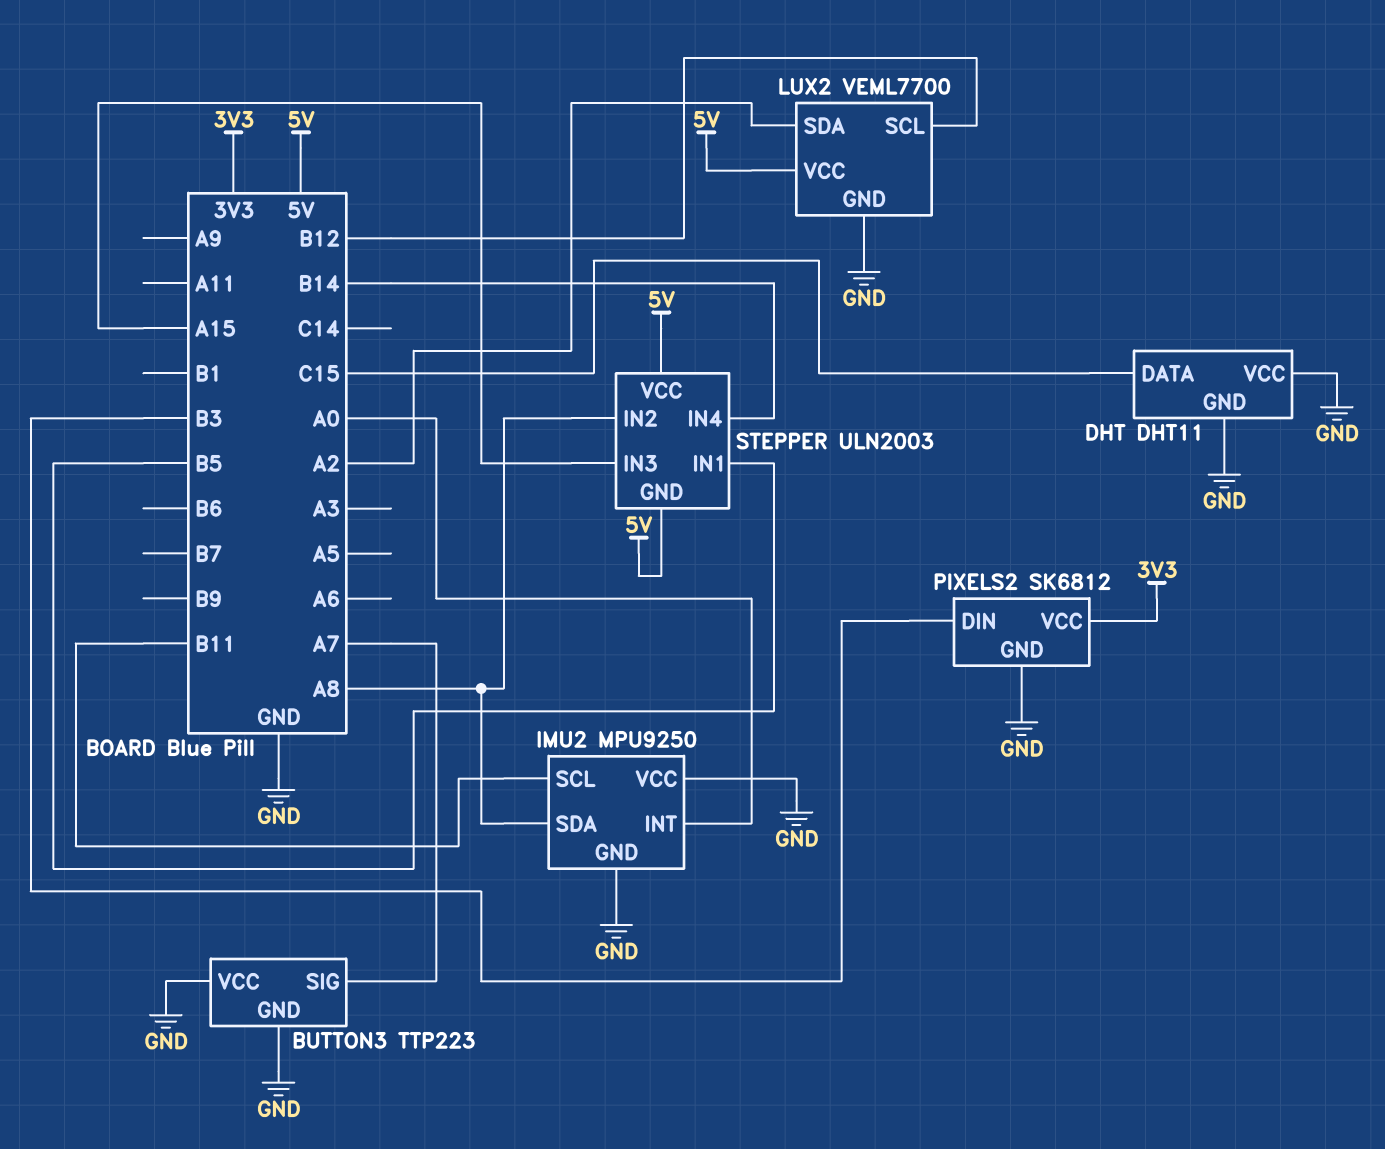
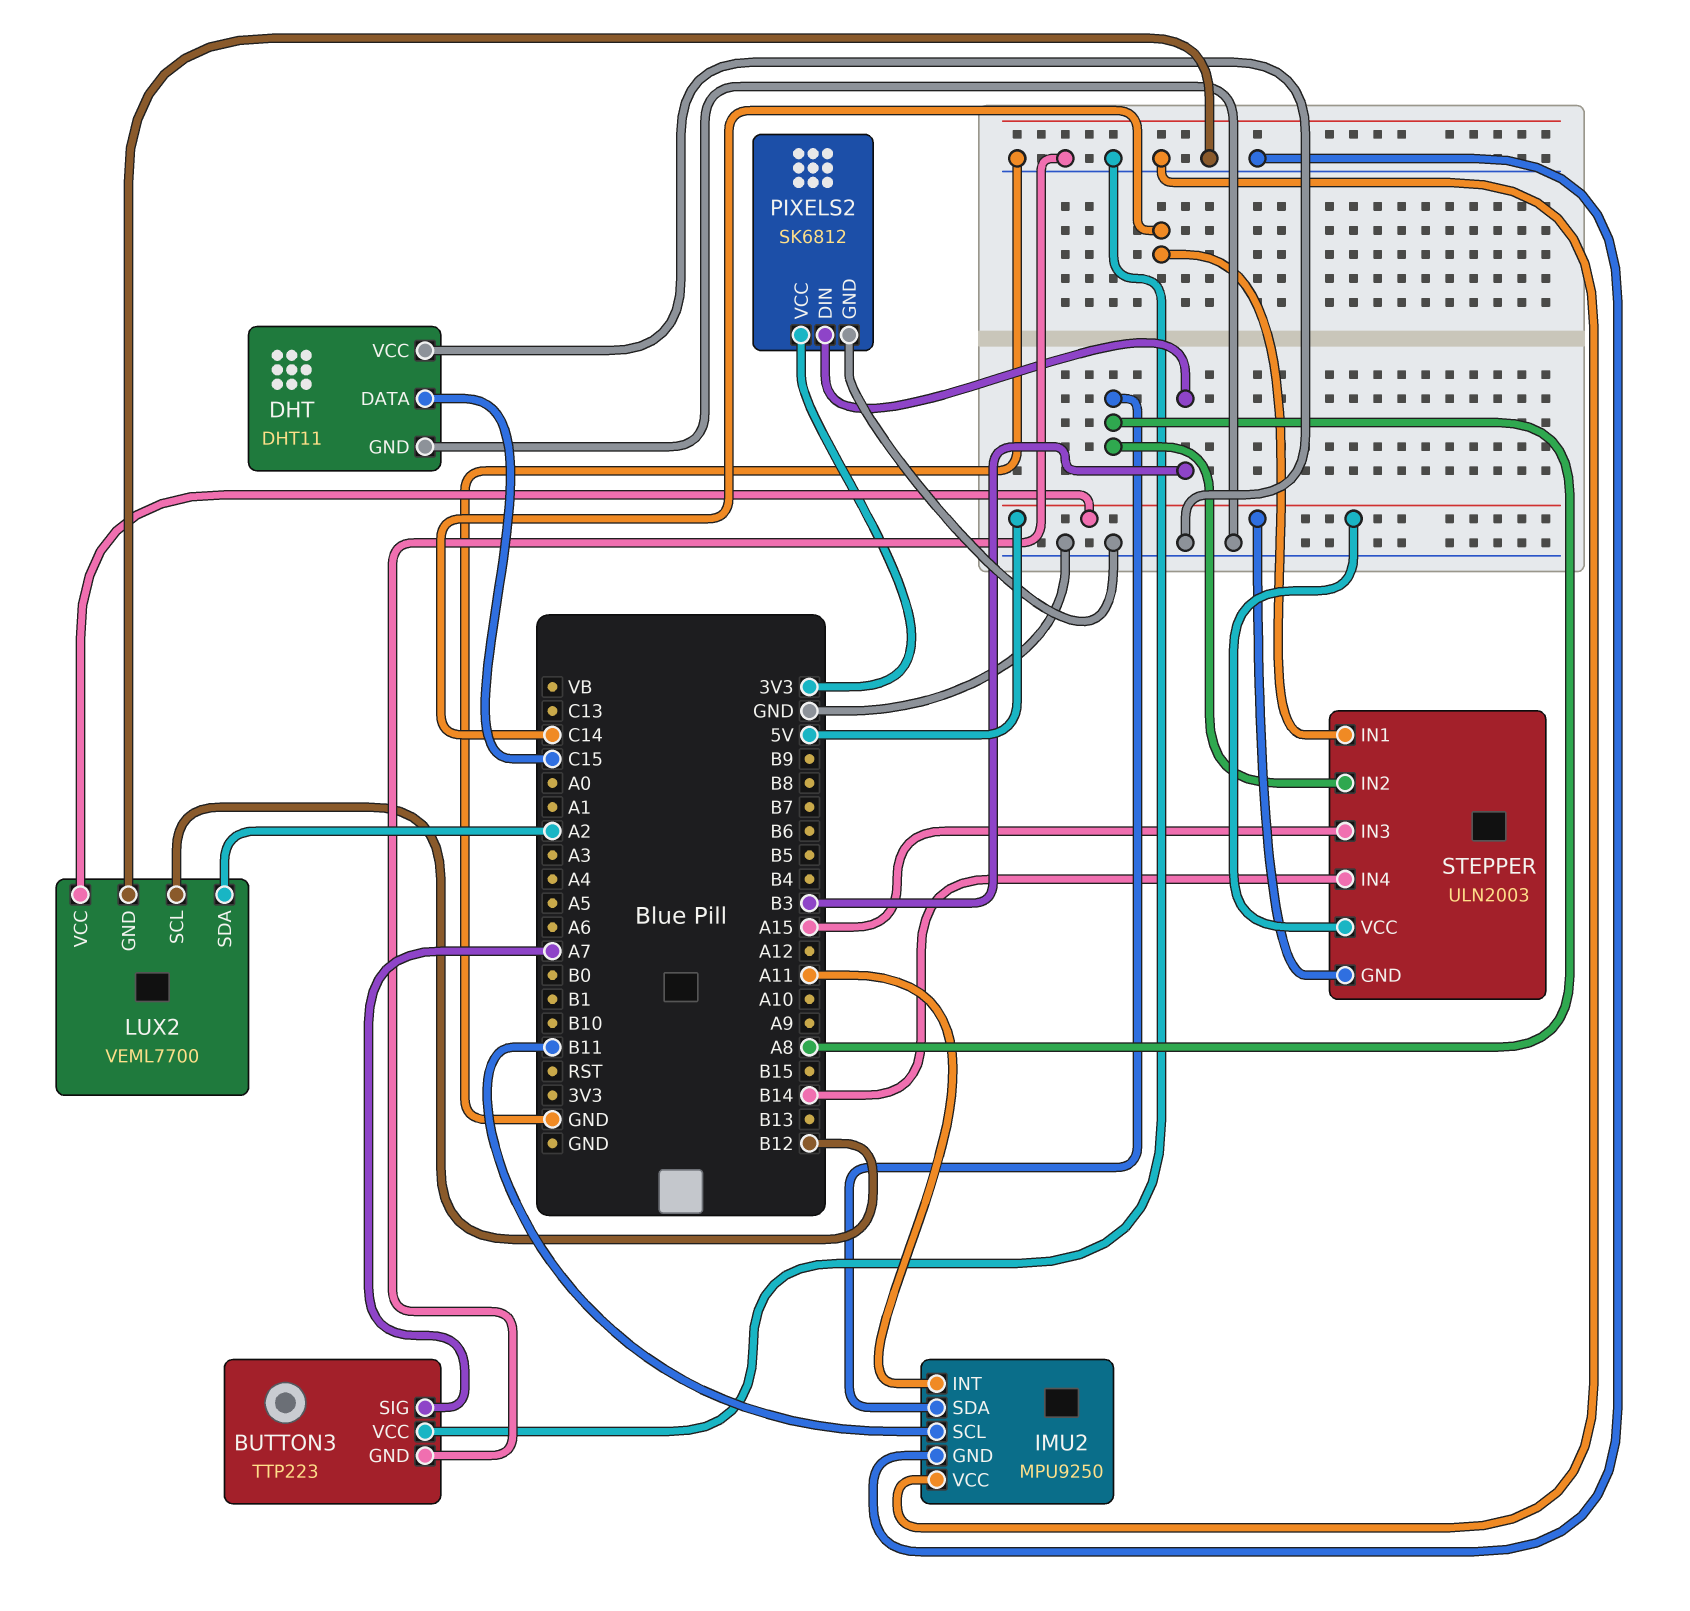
IMU2 pin INT: A0 -> A11
STEPPER pin IN1: B5 -> C14

